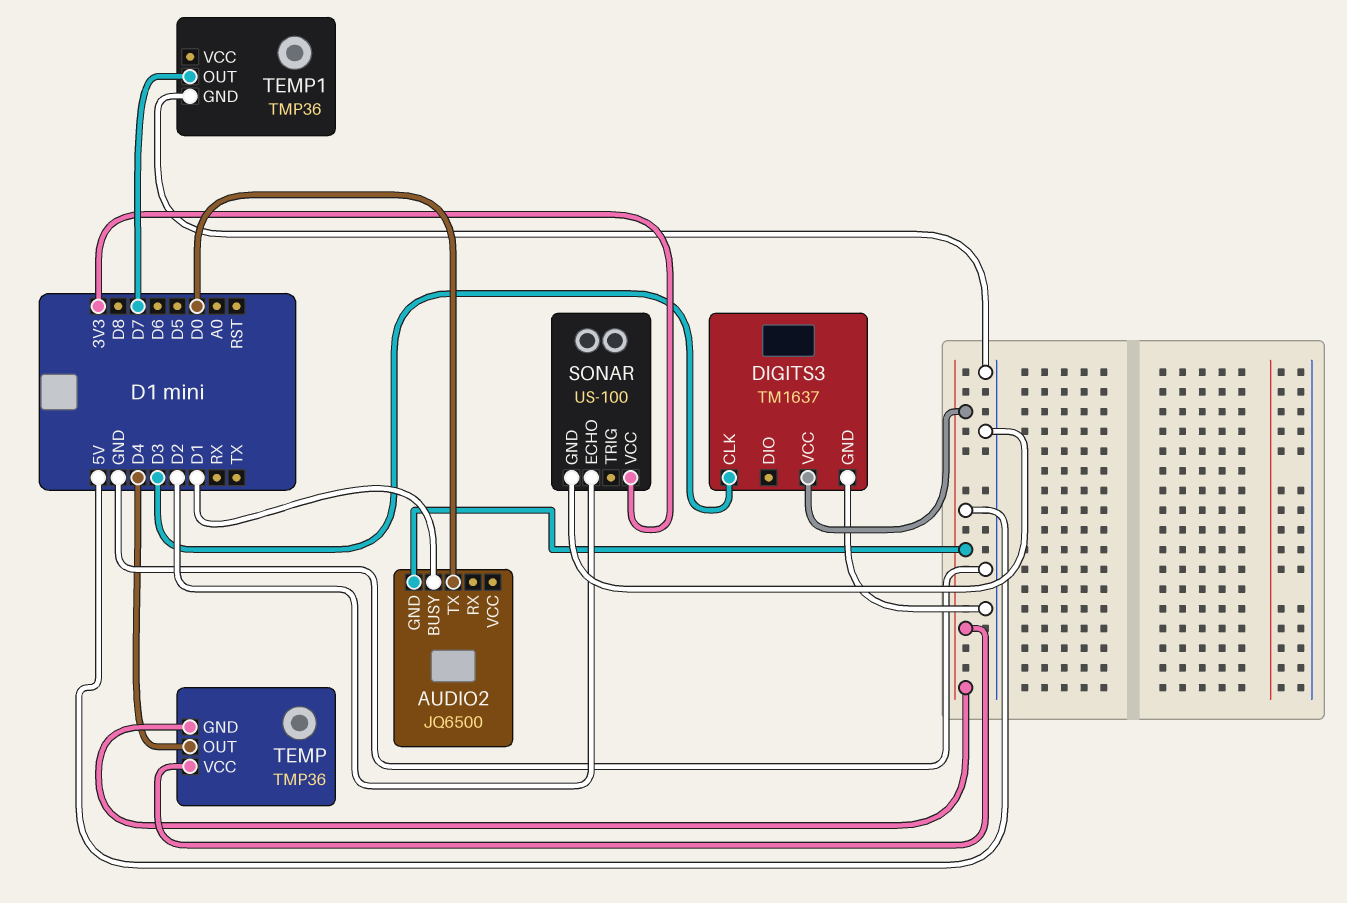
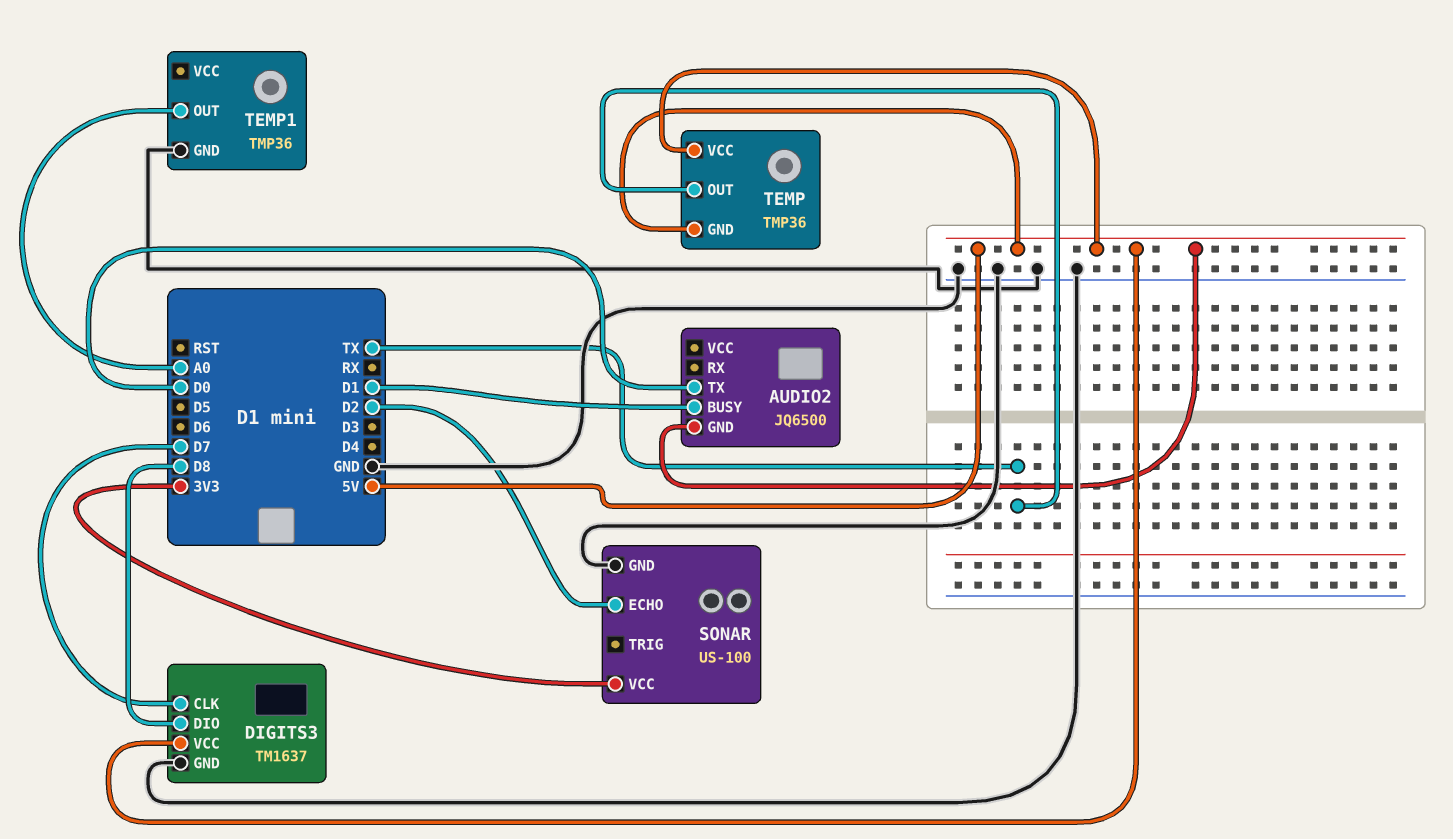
DIGITS3 pin CLK: D3 -> D7
DIGITS3 pin DIO: none -> D8
TEMP pin OUT: D4 -> TX
TEMP1 pin OUT: D7 -> A0

